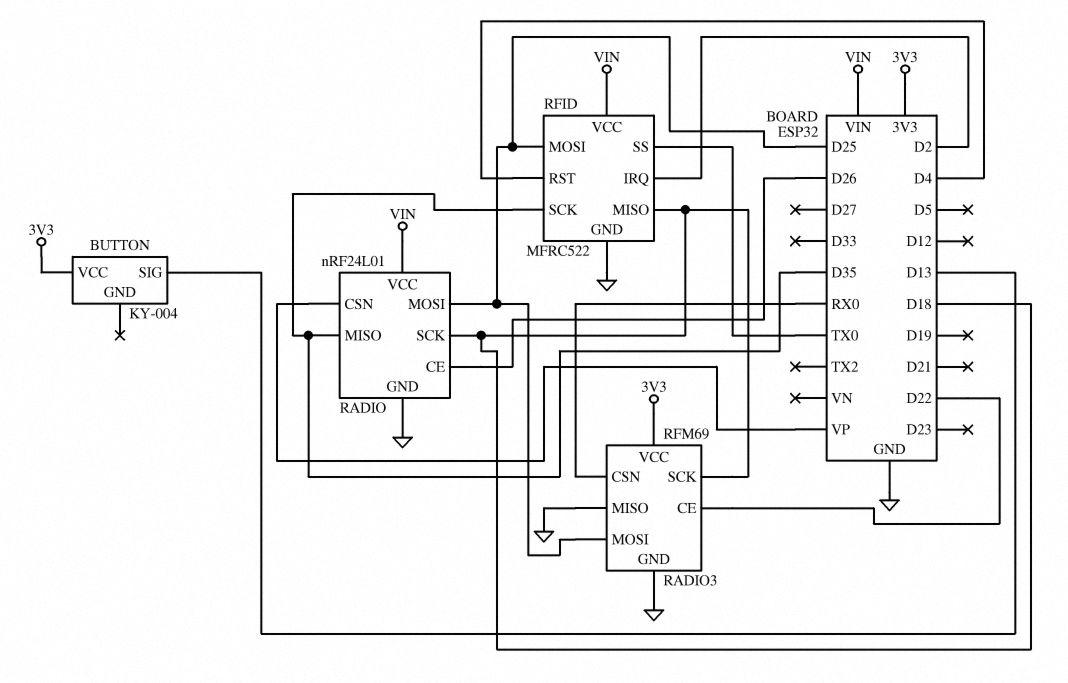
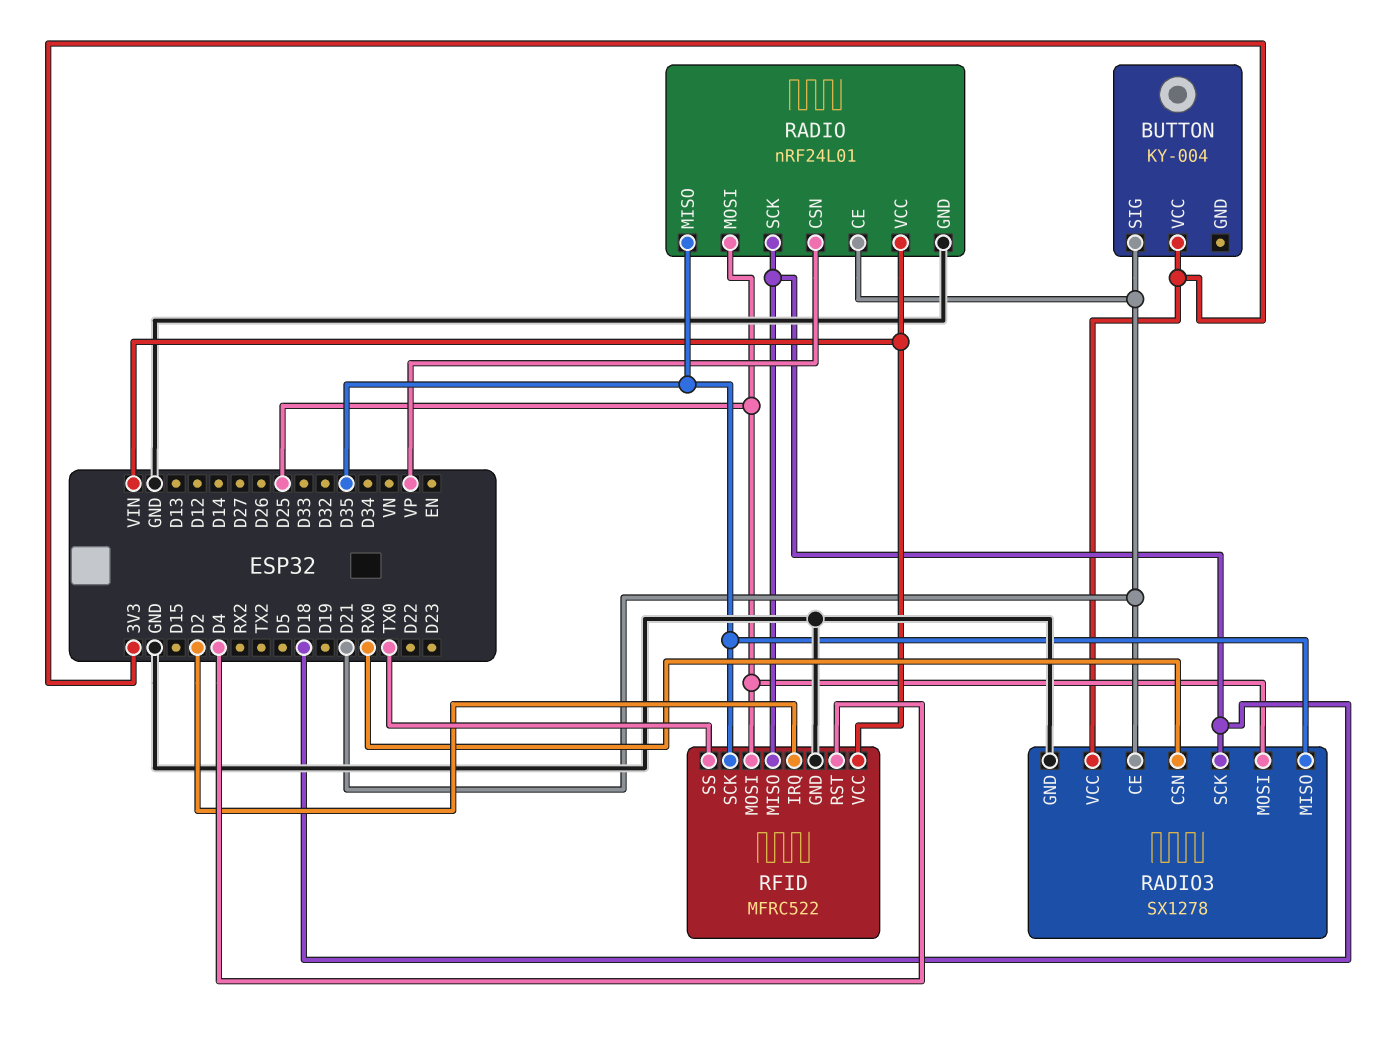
BUTTON pin SIG: D13 -> D21
RADIO pin CE: D26 -> D21
RADIO3: RFM69 -> SX1278
RADIO3 pin CE: D22 -> D21
RADIO3 pin MISO: GND -> D35

